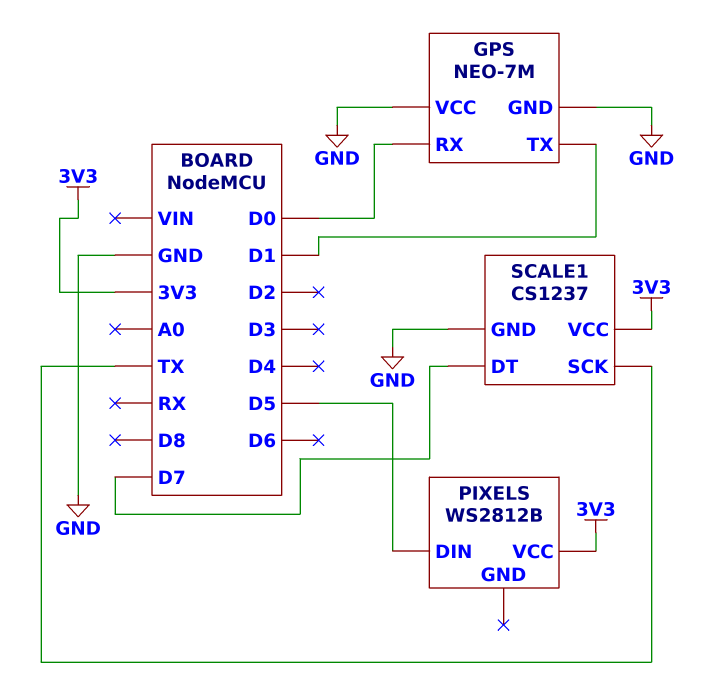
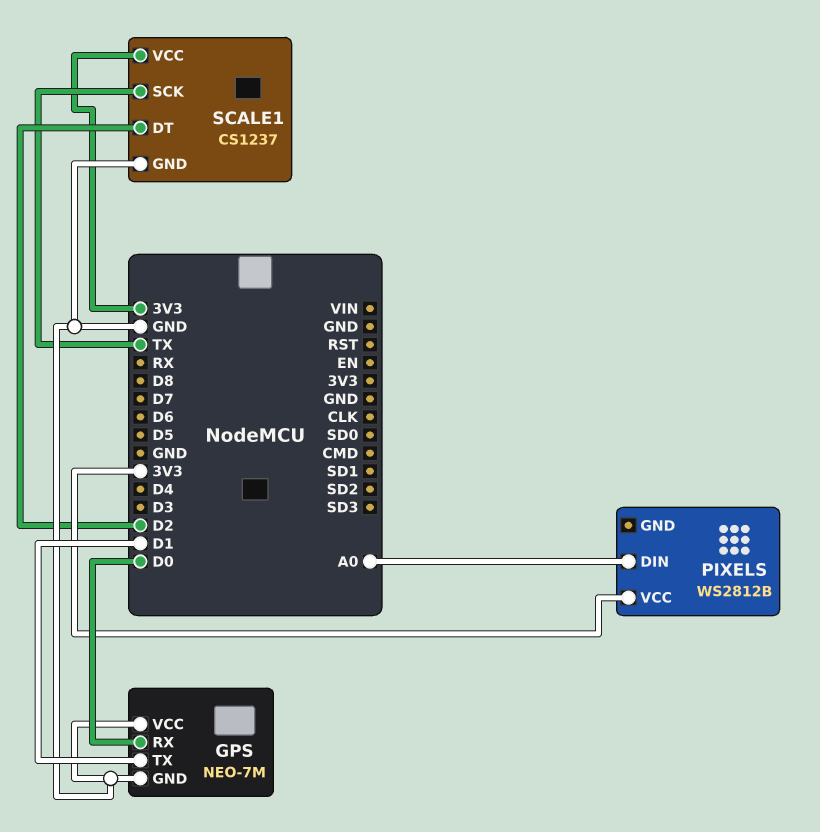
PIXELS pin DIN: D5 -> A0
SCALE1 pin DT: D7 -> D2

